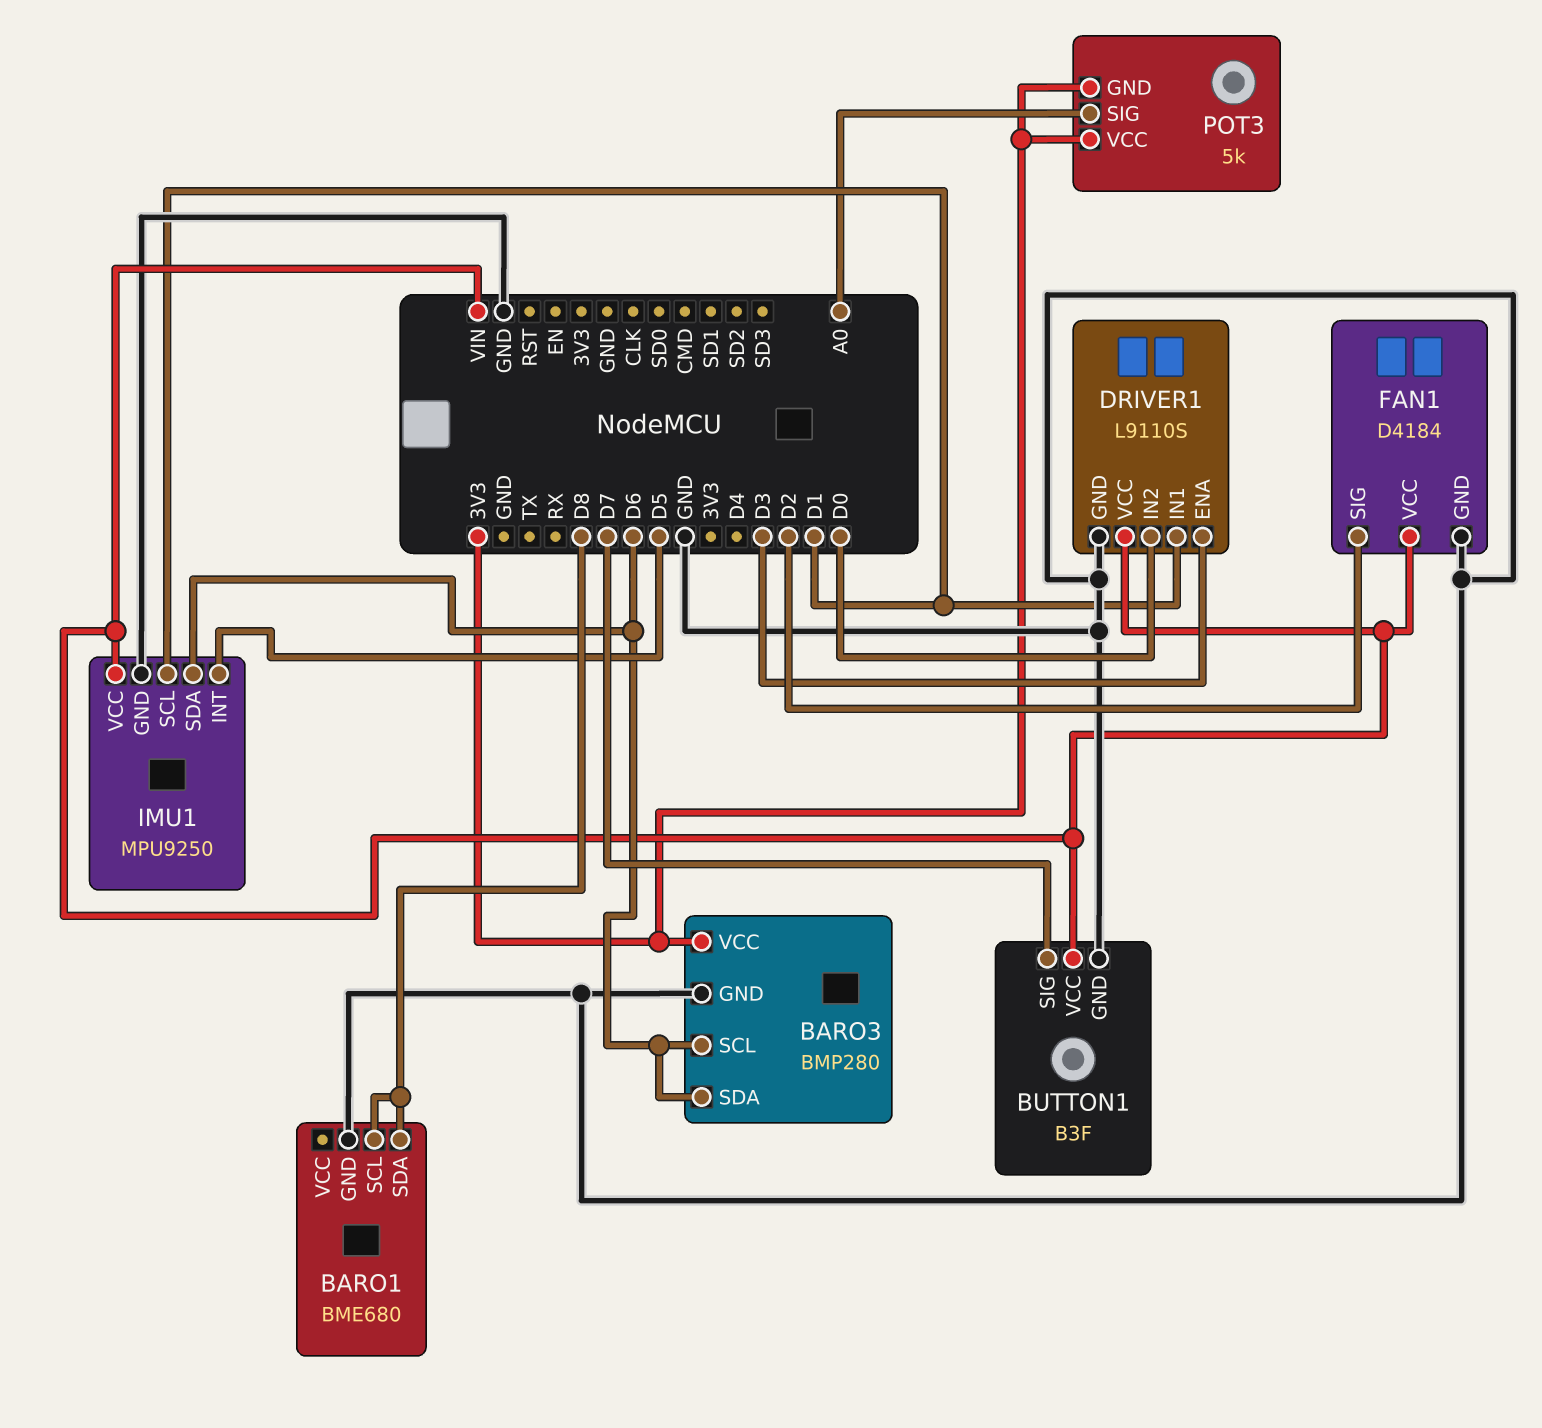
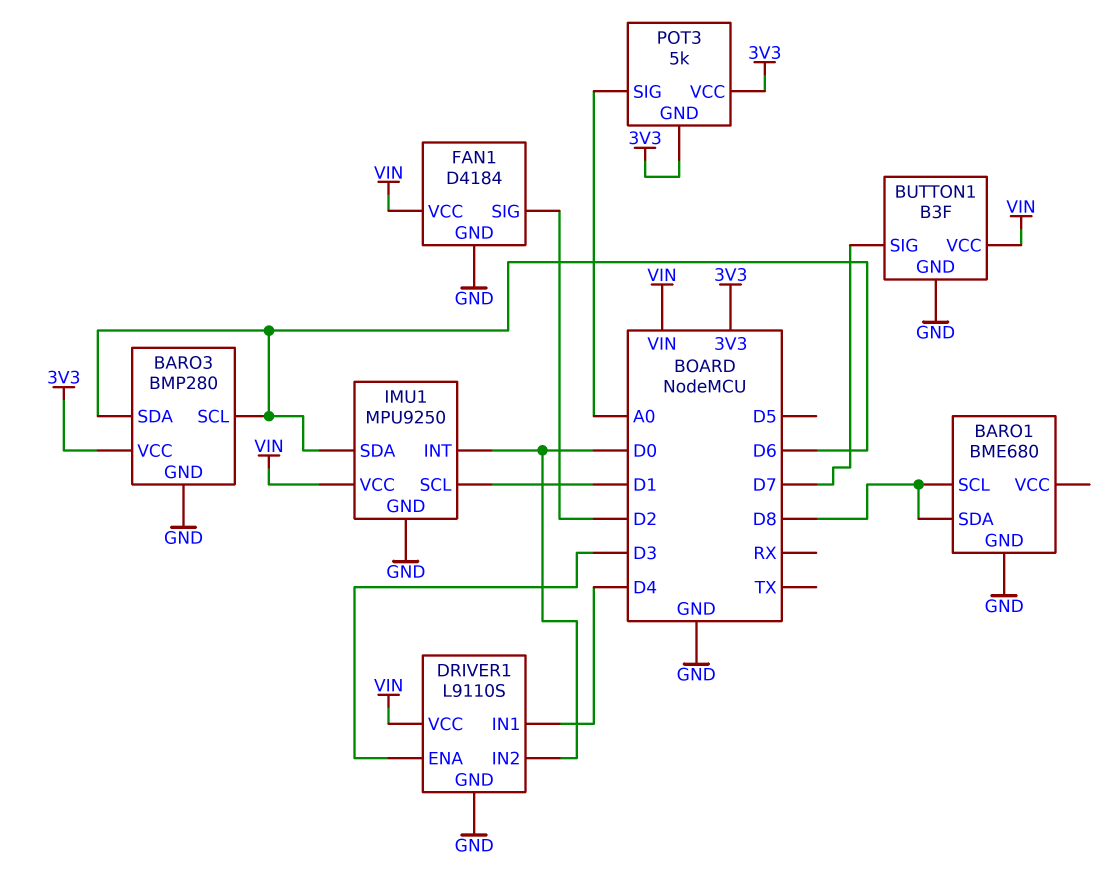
DRIVER1 pin IN1: D1 -> D4
IMU1 pin INT: D5 -> D0

